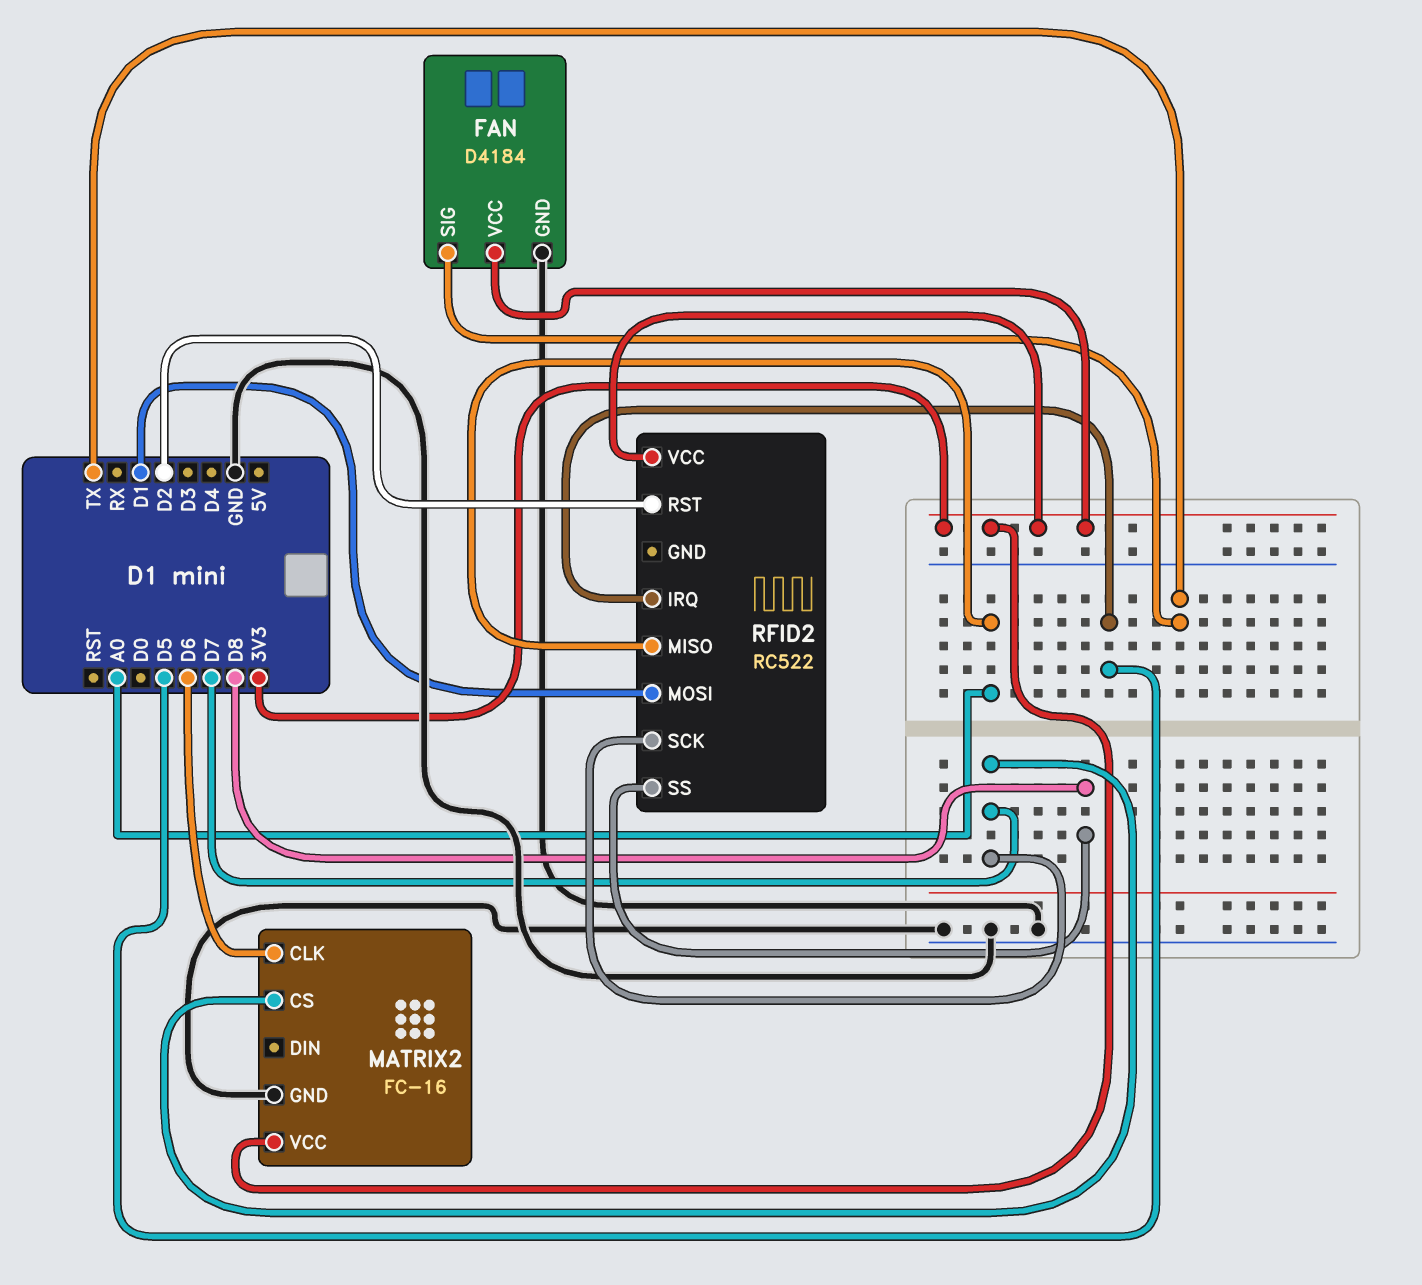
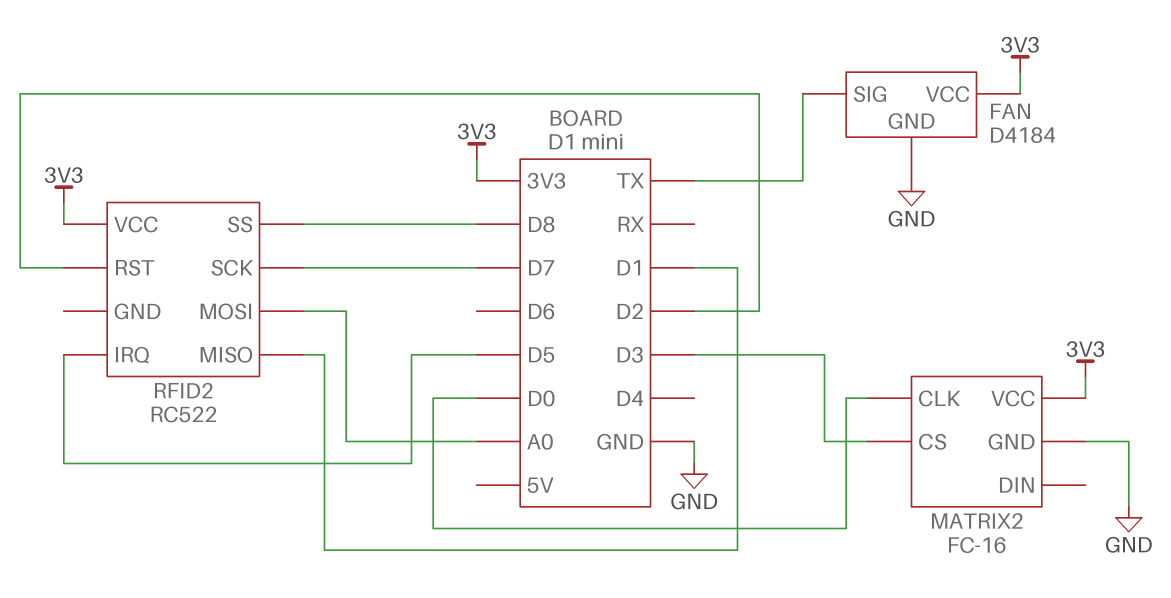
MATRIX2 pin CLK: D6 -> D0
MATRIX2 pin CS: D7 -> D3
RFID2 pin MISO: A0 -> D1
RFID2 pin MOSI: D1 -> A0

